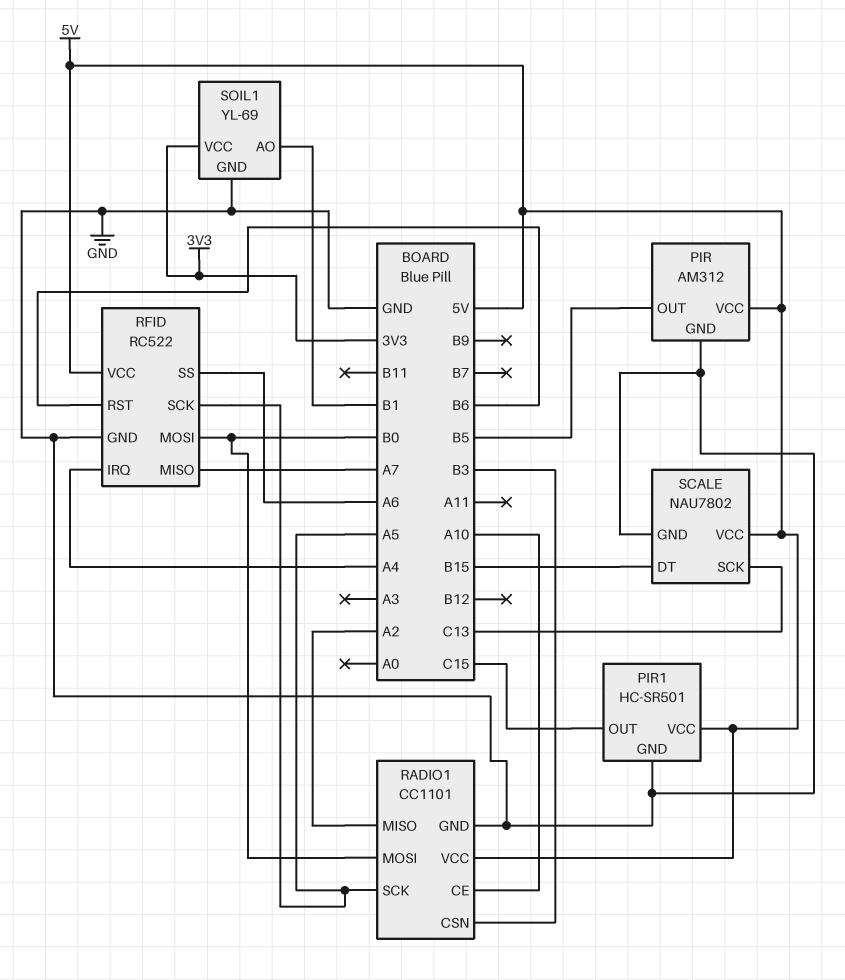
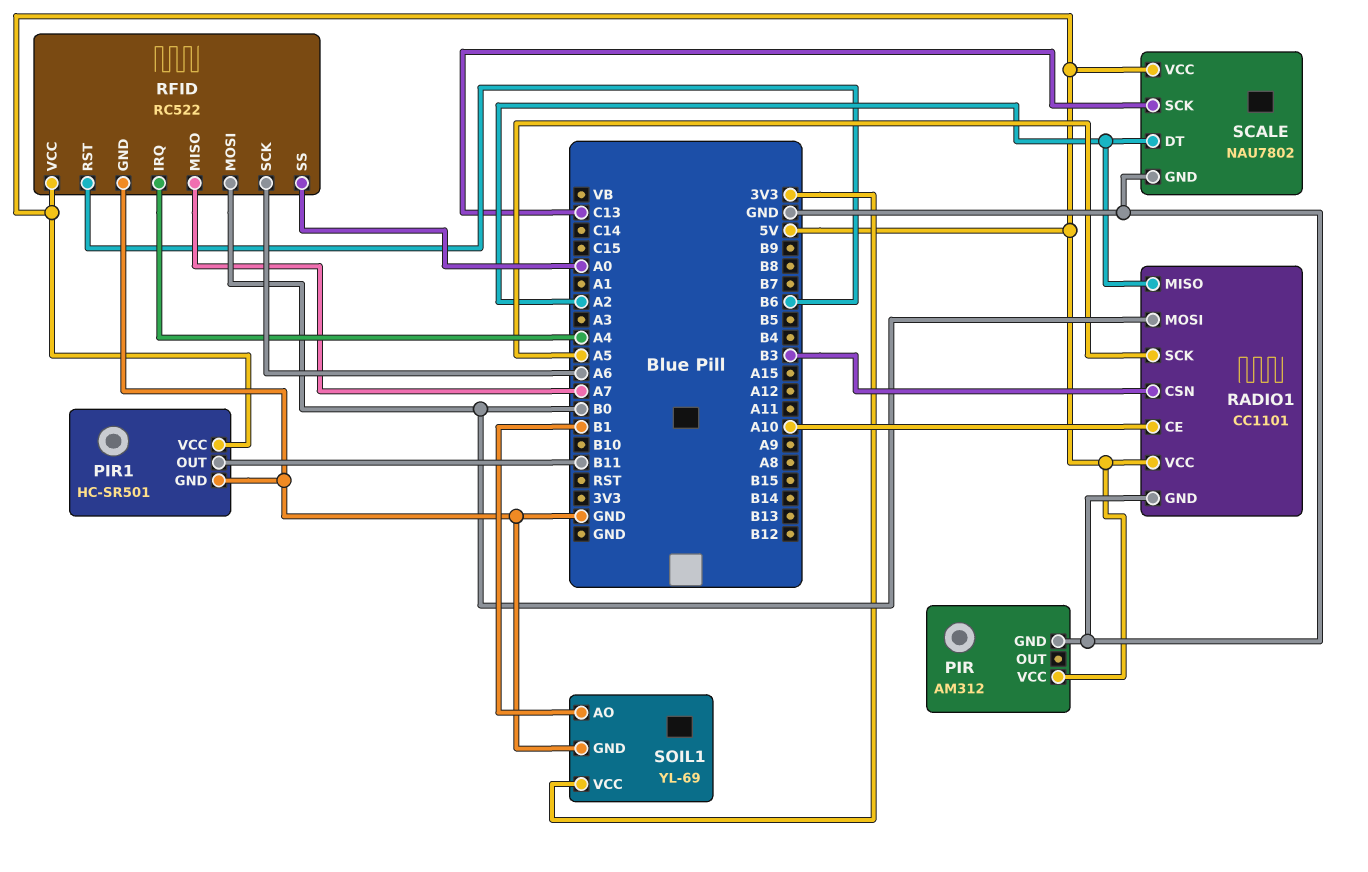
PIR pin OUT: B5 -> none
PIR1 pin OUT: C15 -> B11
RFID pin SCK: A5 -> A6
RFID pin SS: A6 -> A0
SCALE pin DT: B15 -> A2

